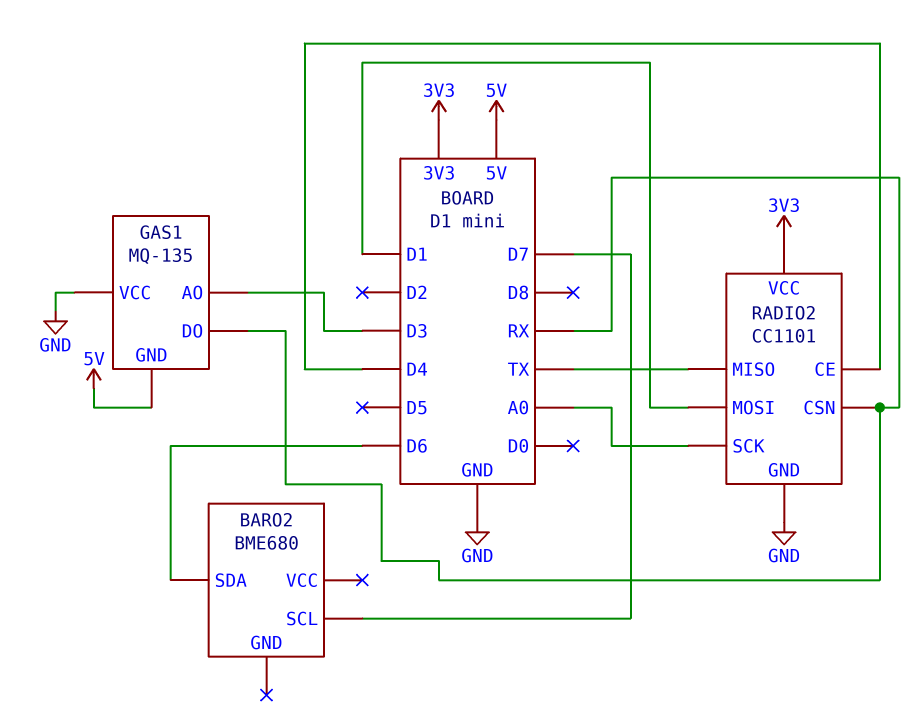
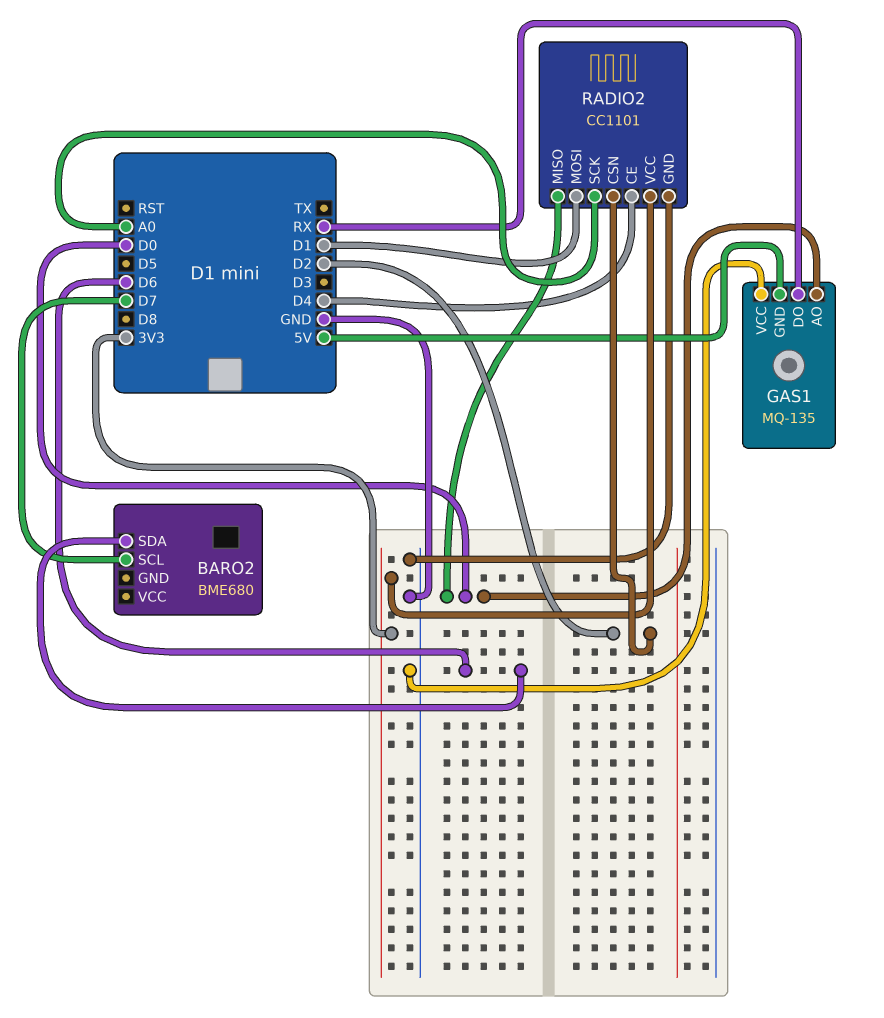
GAS1 pin AO: D3 -> D0
RADIO2 pin CSN: RX -> D2
RADIO2 pin MISO: TX -> D0

